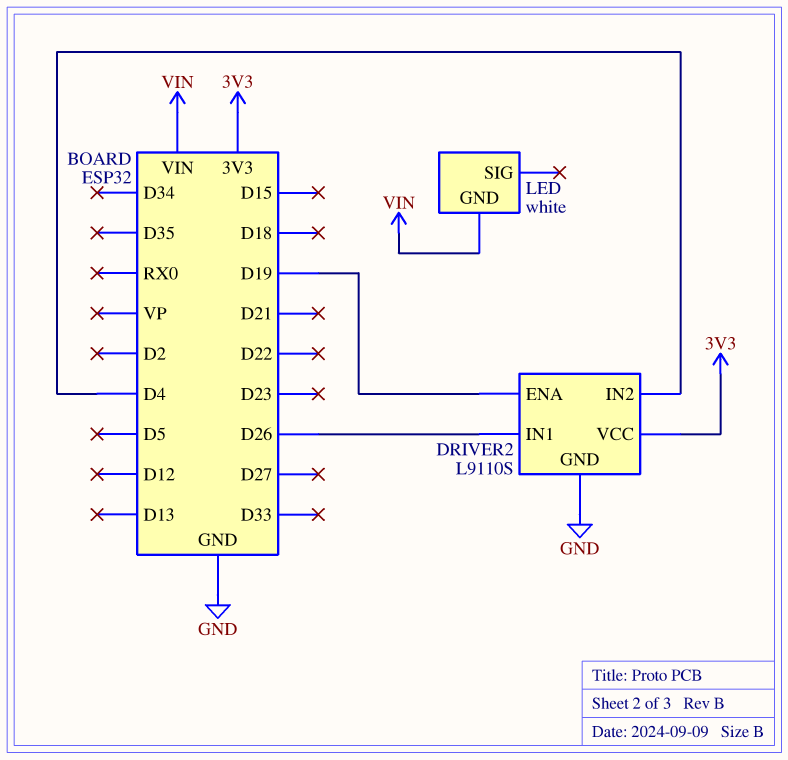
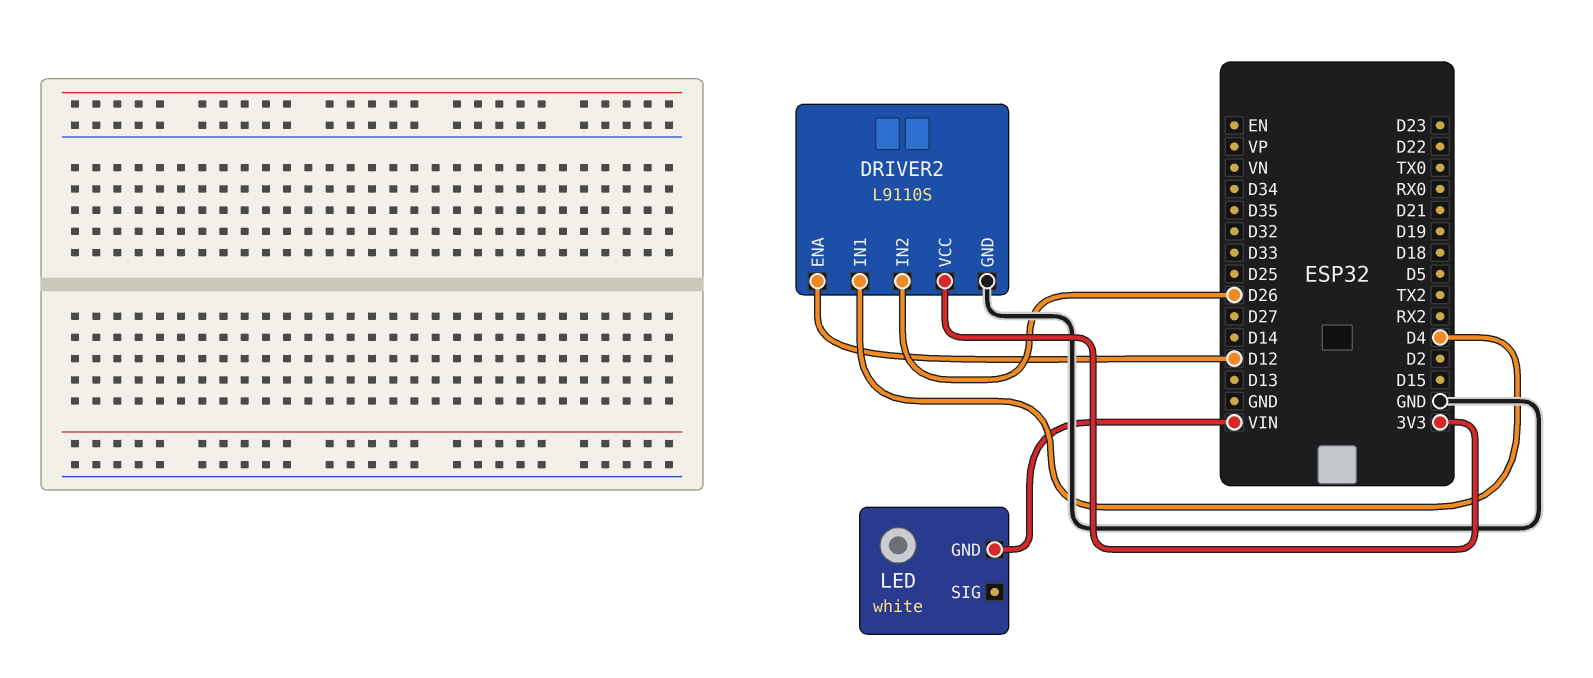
DRIVER2 pin ENA: D19 -> D12
DRIVER2 pin IN1: D26 -> D4
DRIVER2 pin IN2: D4 -> D26

